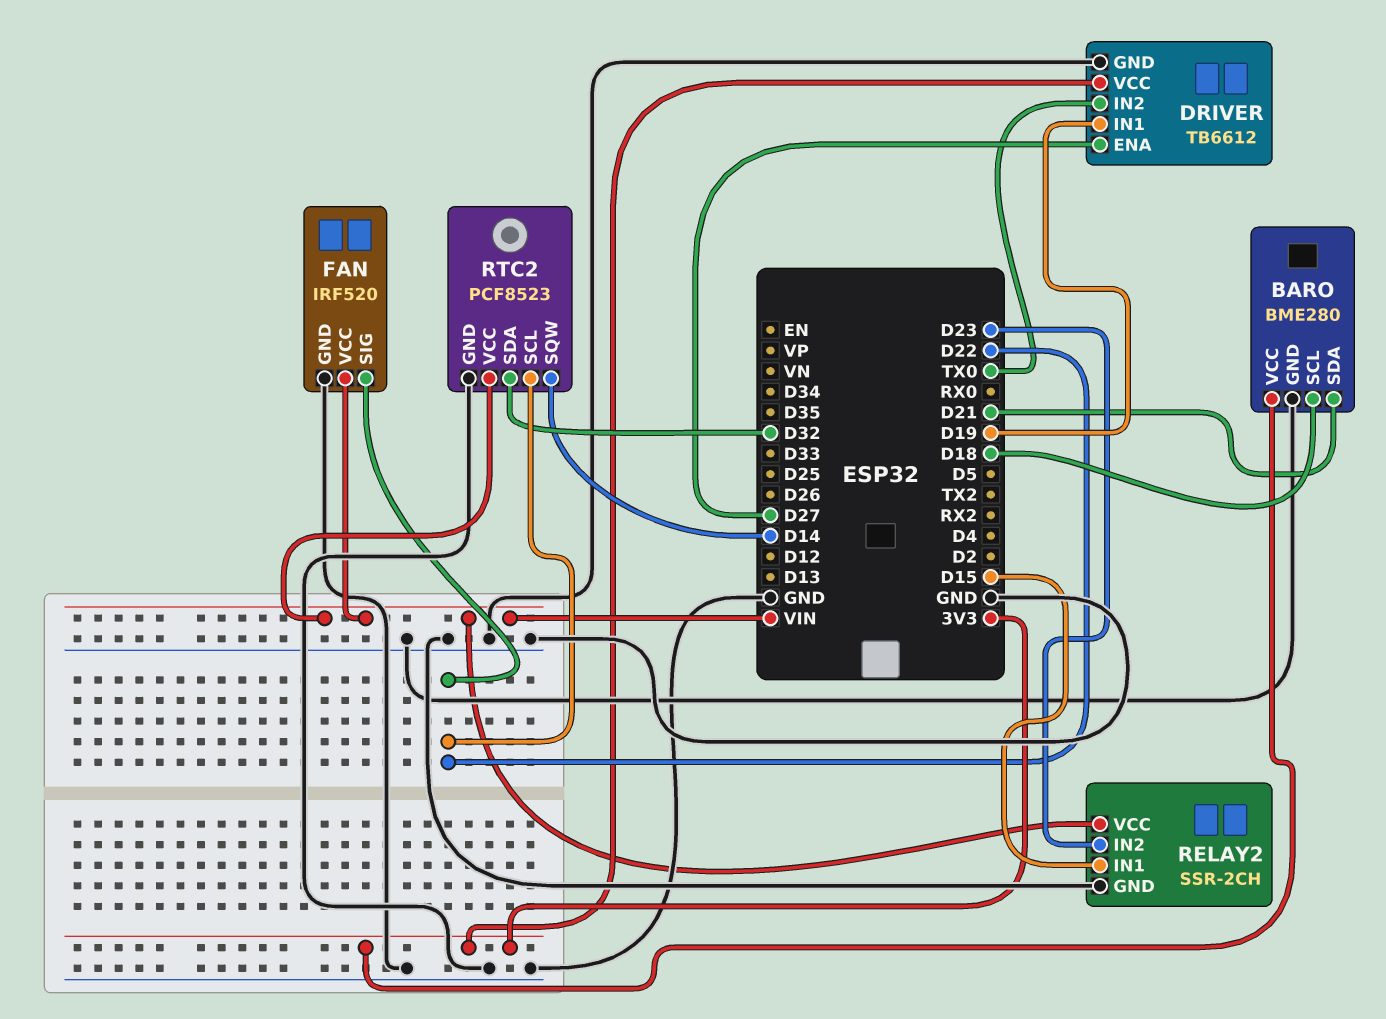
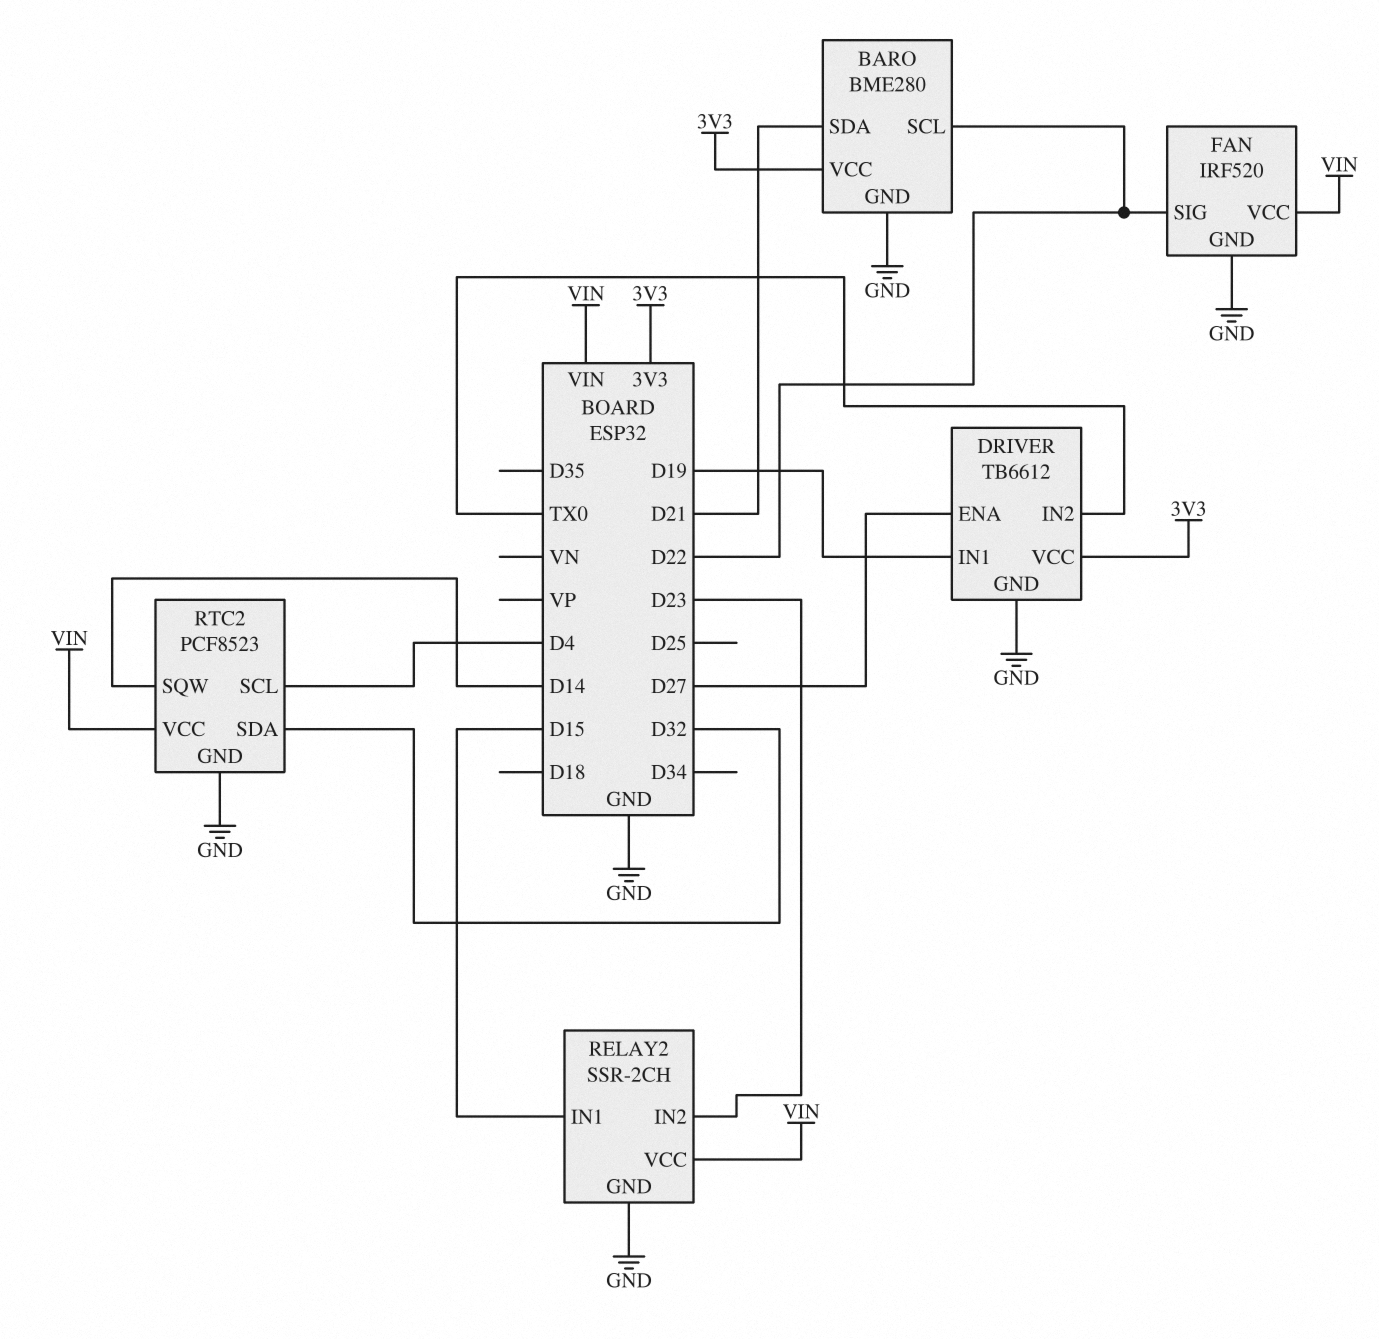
BARO pin SCL: D18 -> D22
RTC2 pin SCL: D22 -> D4

